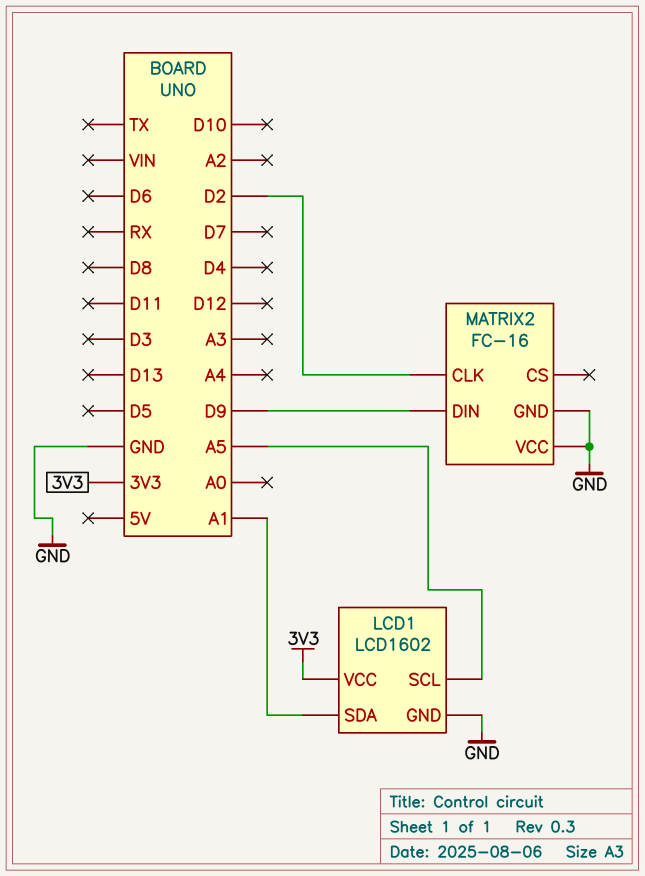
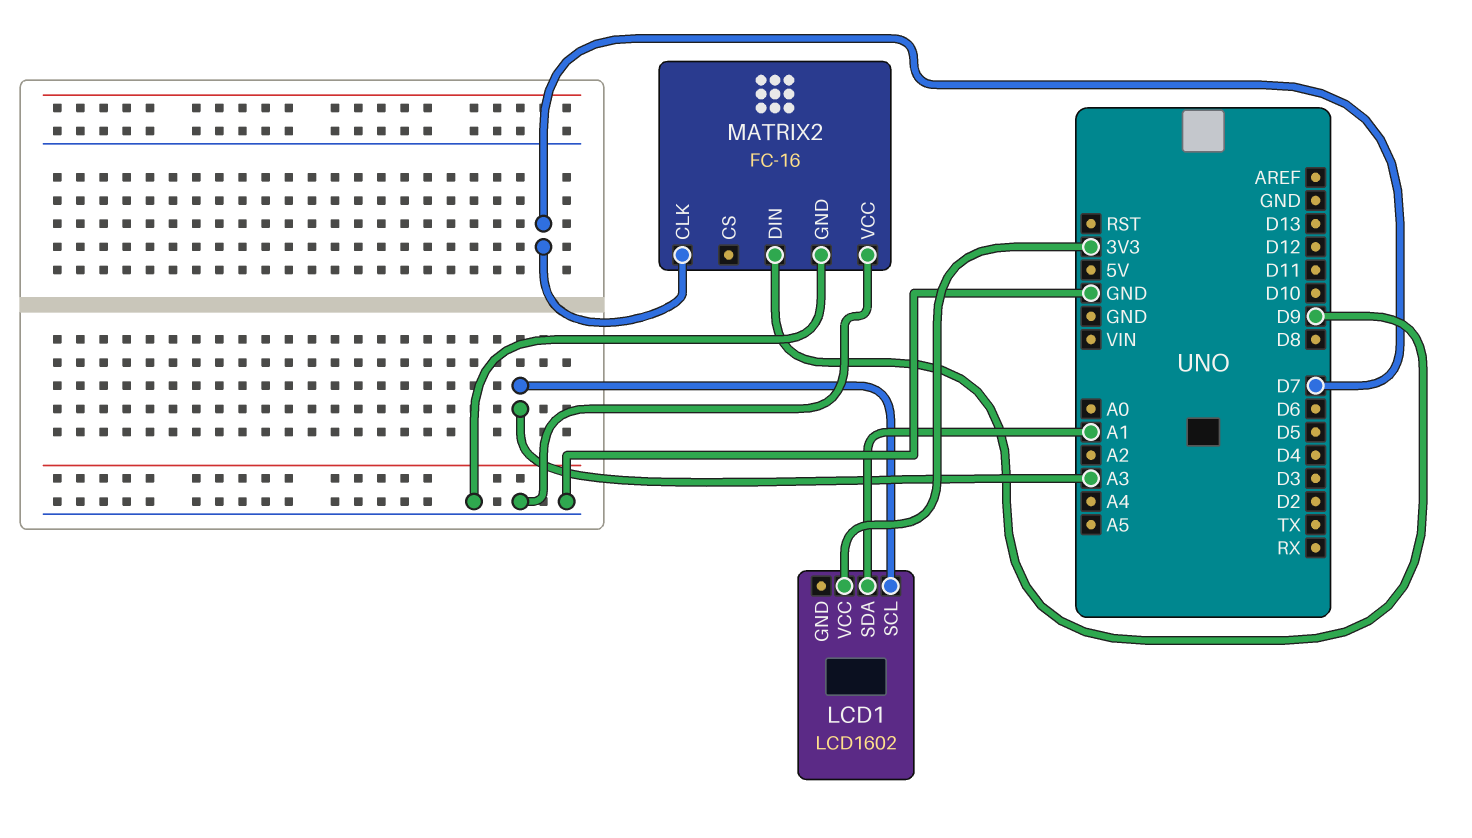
LCD1 pin GND: GND -> none
LCD1 pin SCL: A5 -> A3
MATRIX2 pin CLK: D2 -> D7

